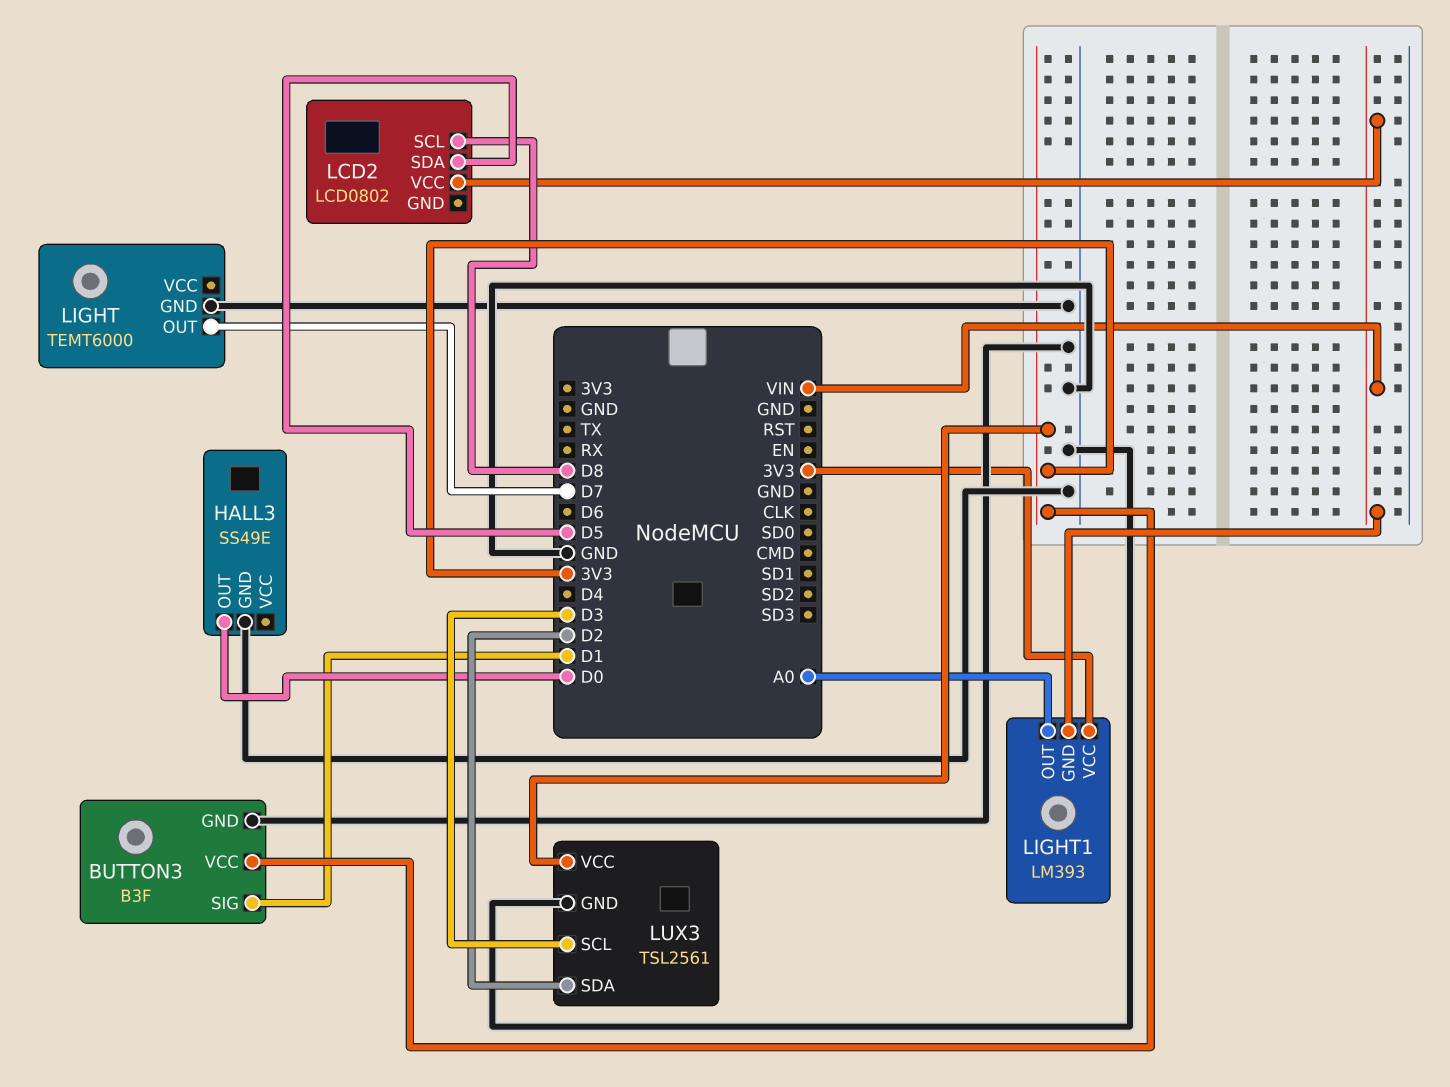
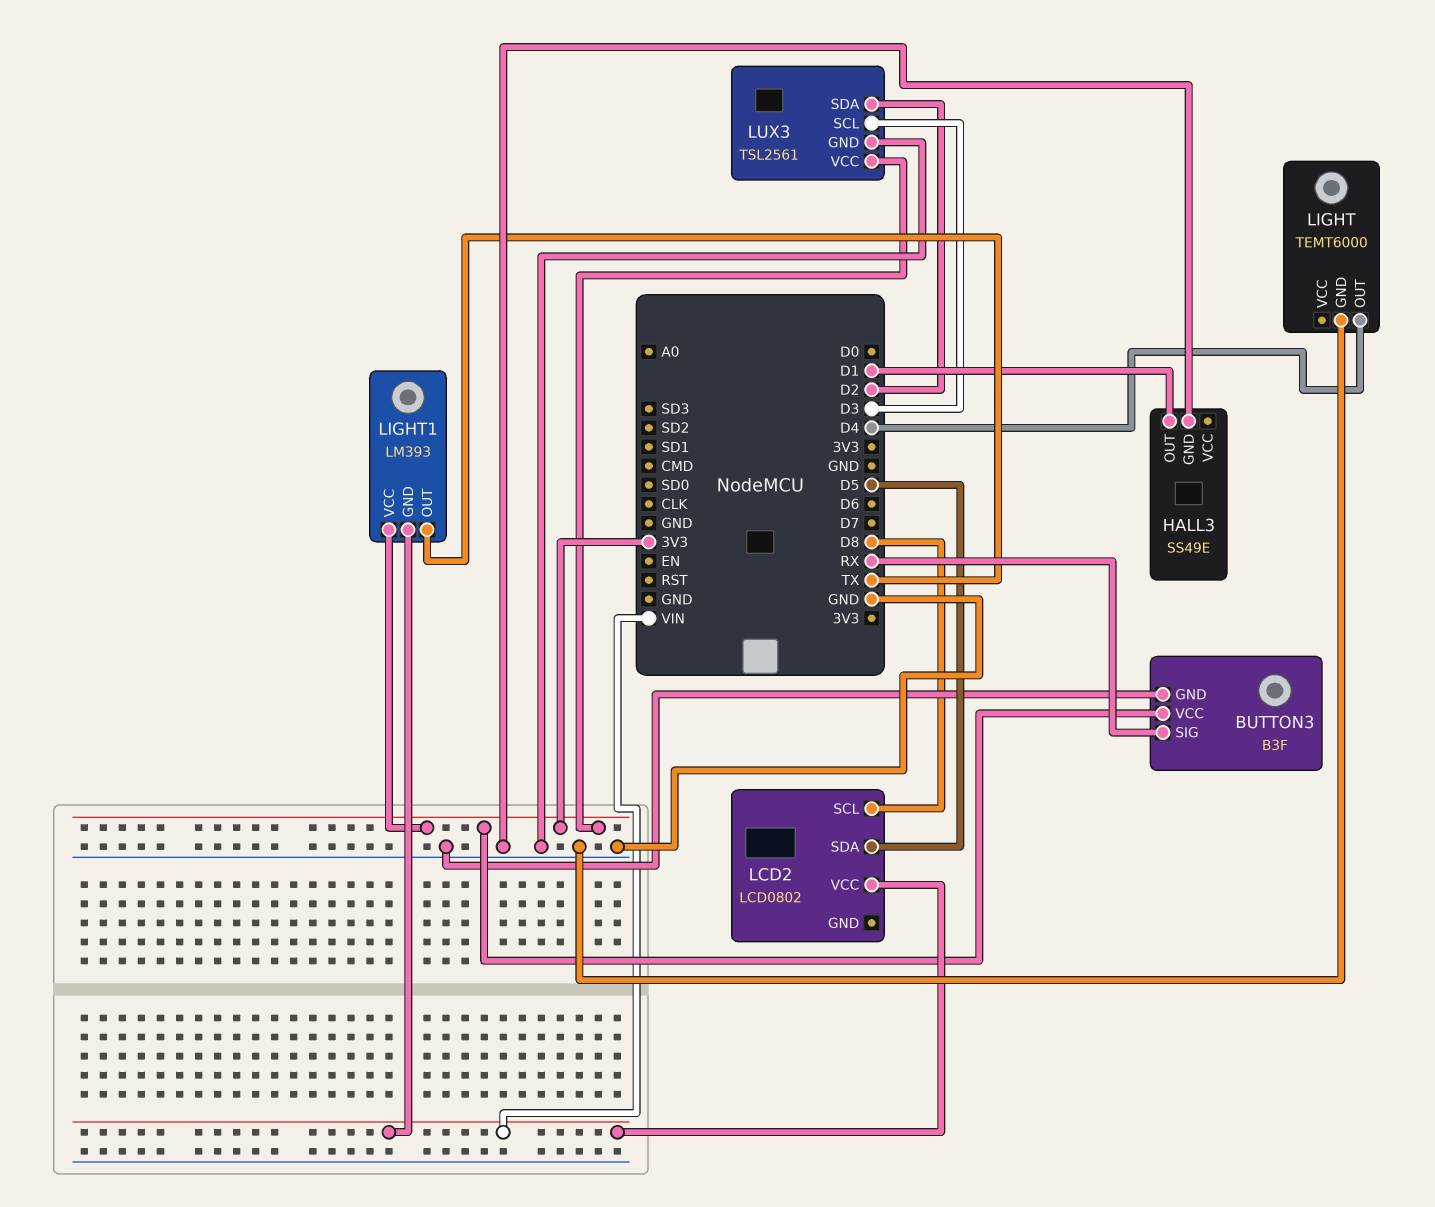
BUTTON3 pin SIG: D1 -> RX
HALL3 pin OUT: D0 -> D1
LIGHT pin OUT: D7 -> D4
LIGHT1 pin OUT: A0 -> TX

